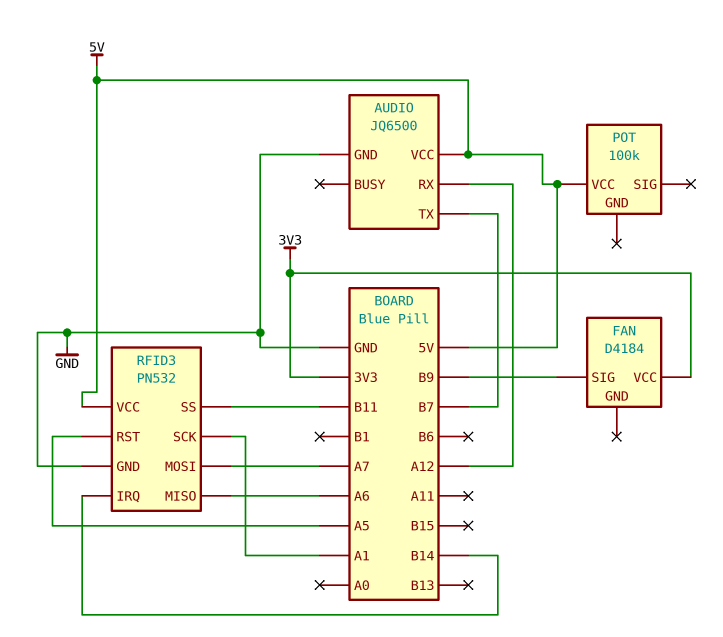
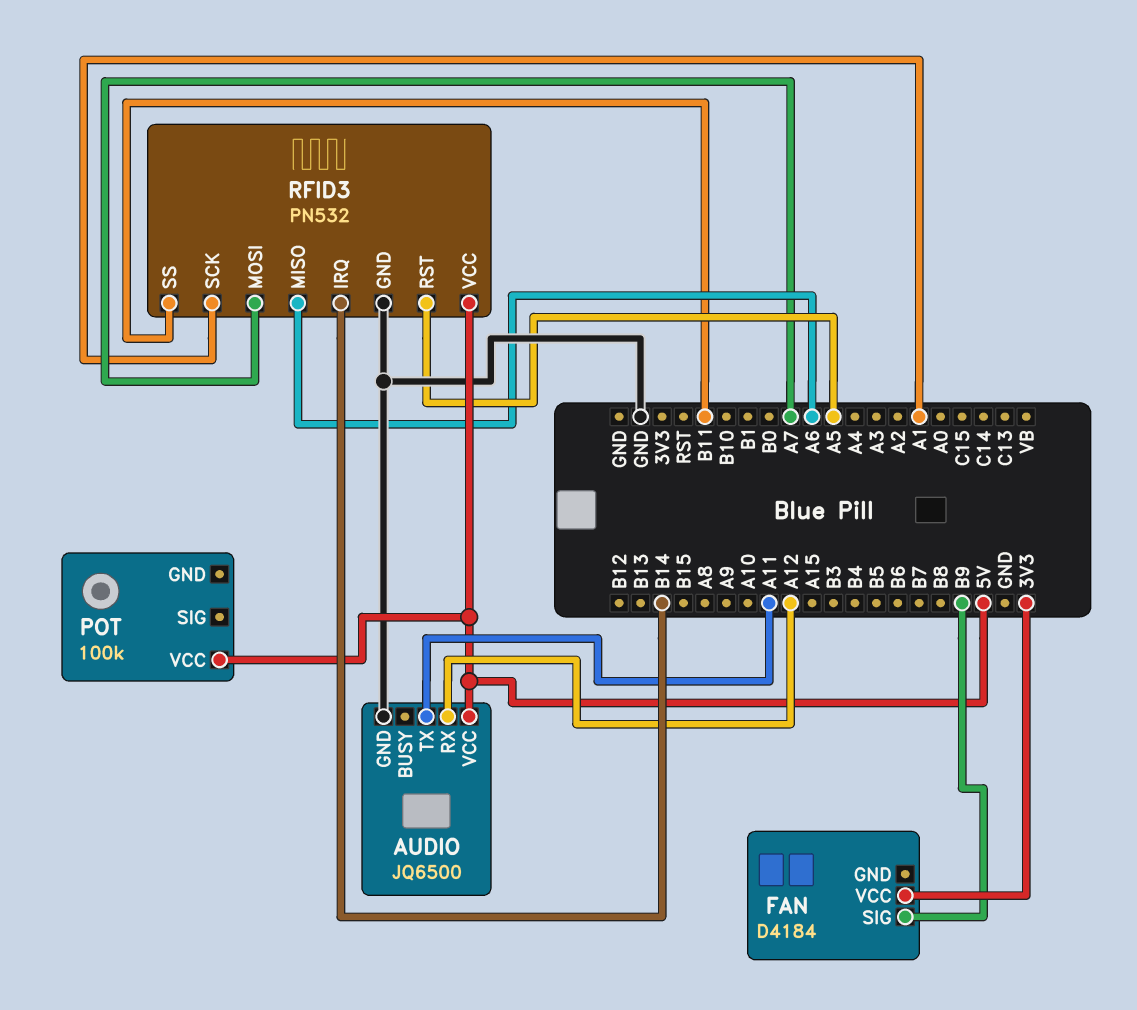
AUDIO pin TX: B7 -> A11

